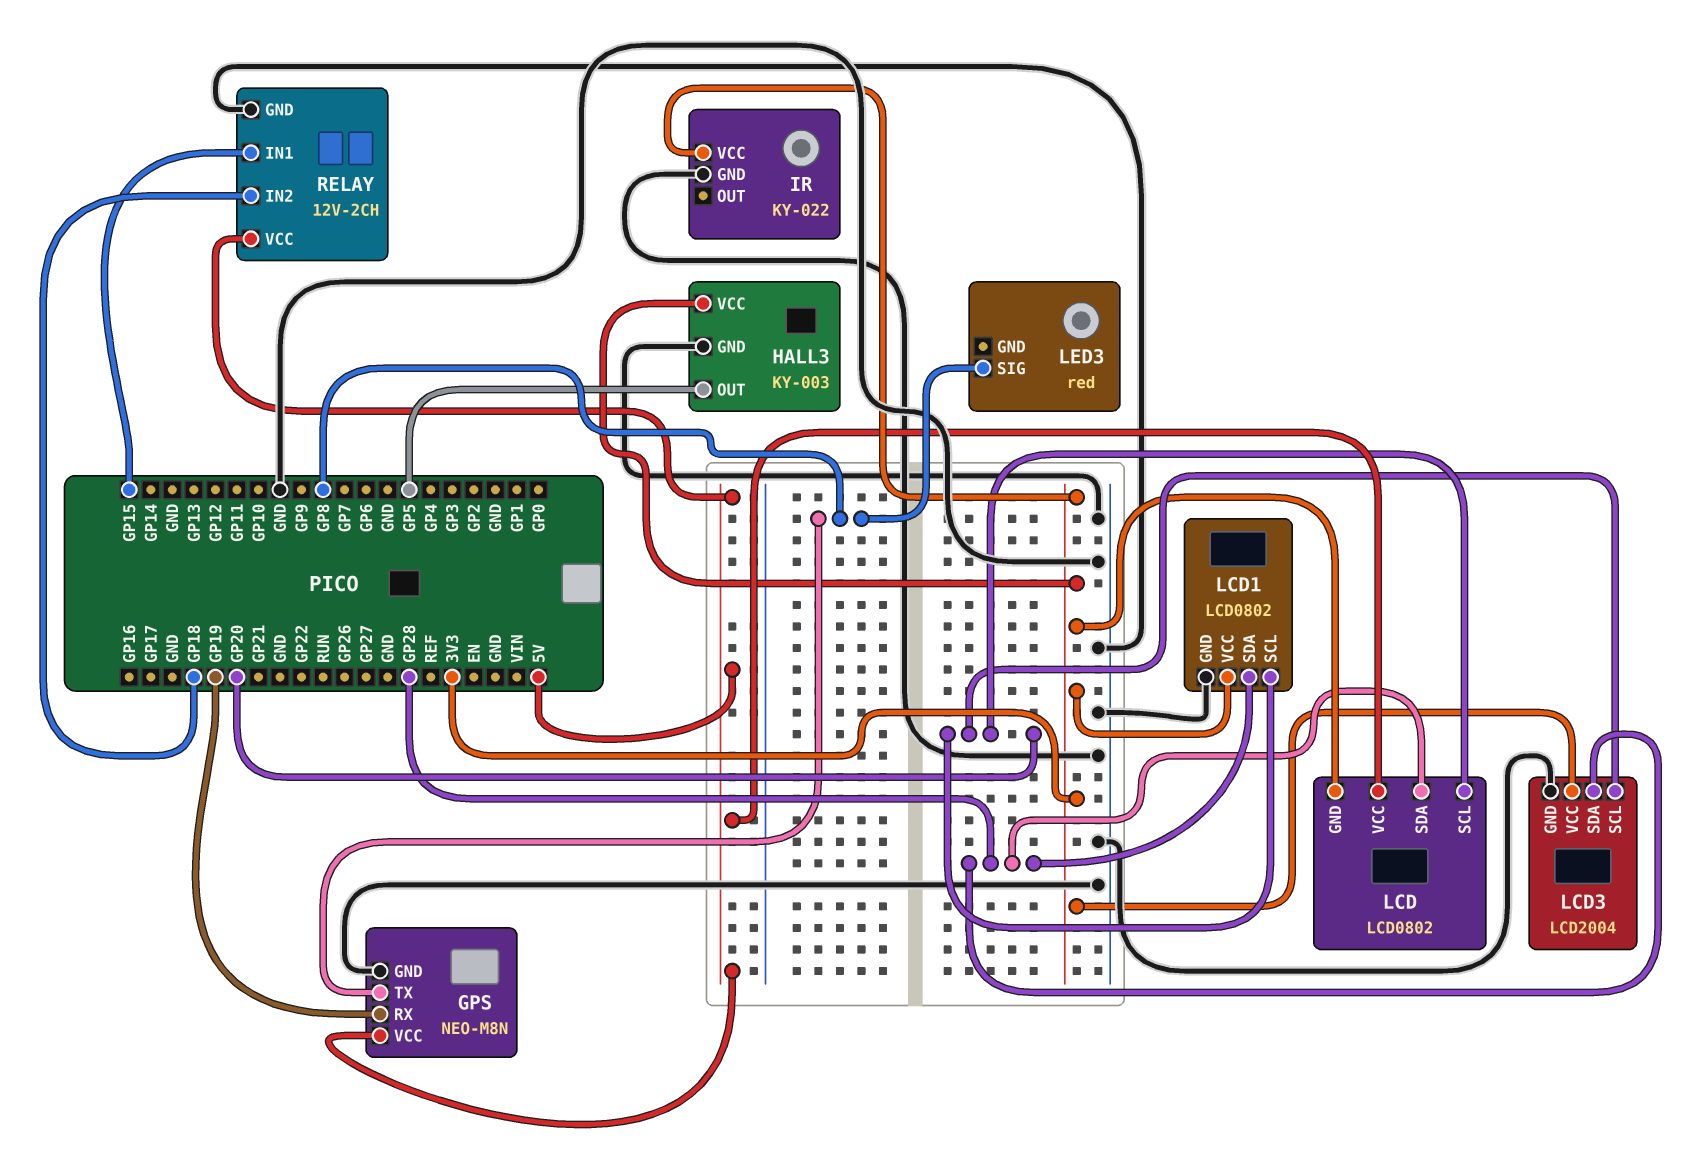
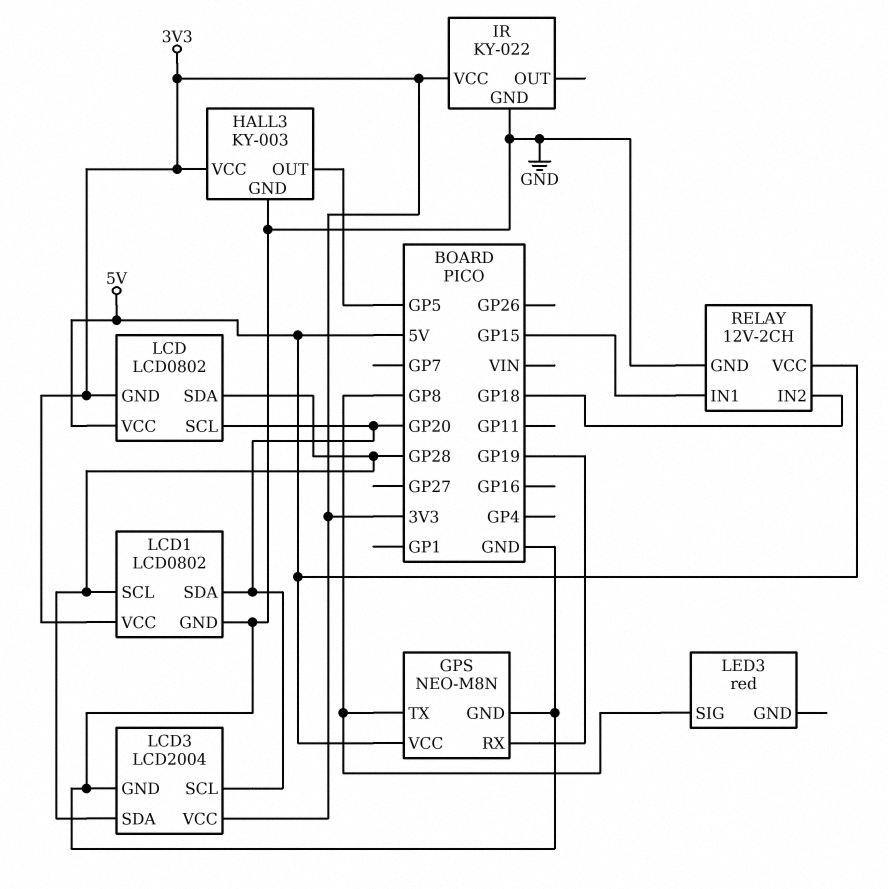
LCD1 pin SCL: GP20 -> GP28
LCD1 pin SDA: GP28 -> GP20

